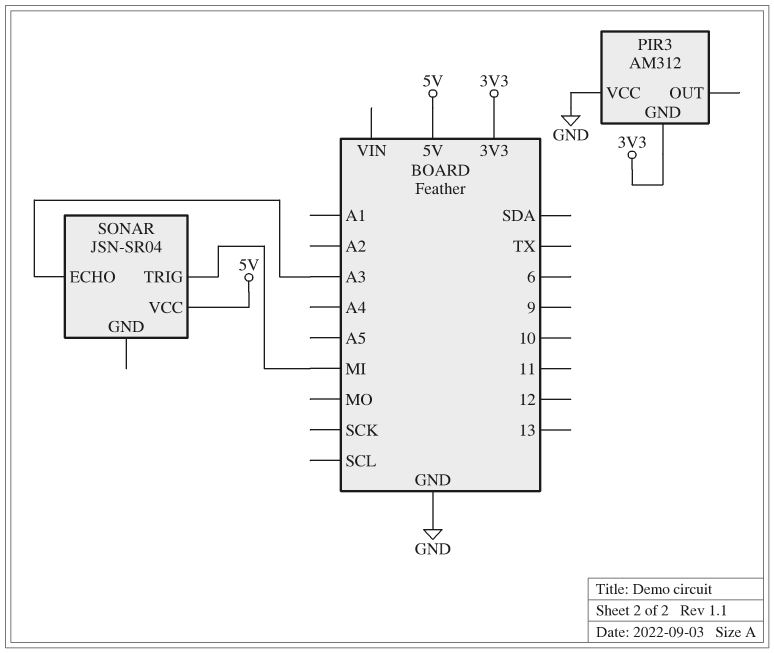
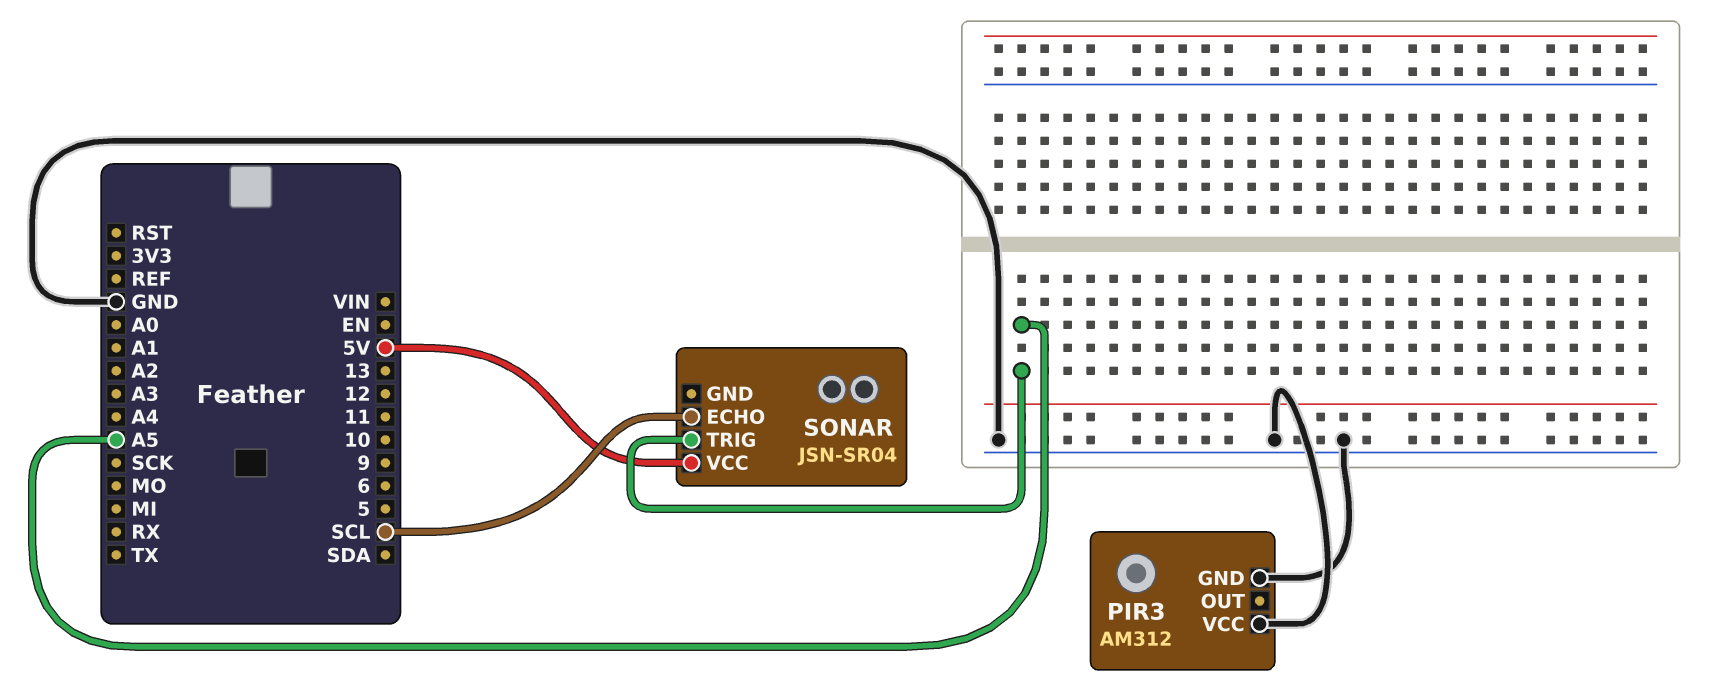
PIR3 pin GND: 3V3 -> GND
SONAR pin ECHO: A3 -> SCL
SONAR pin TRIG: MI -> A5

